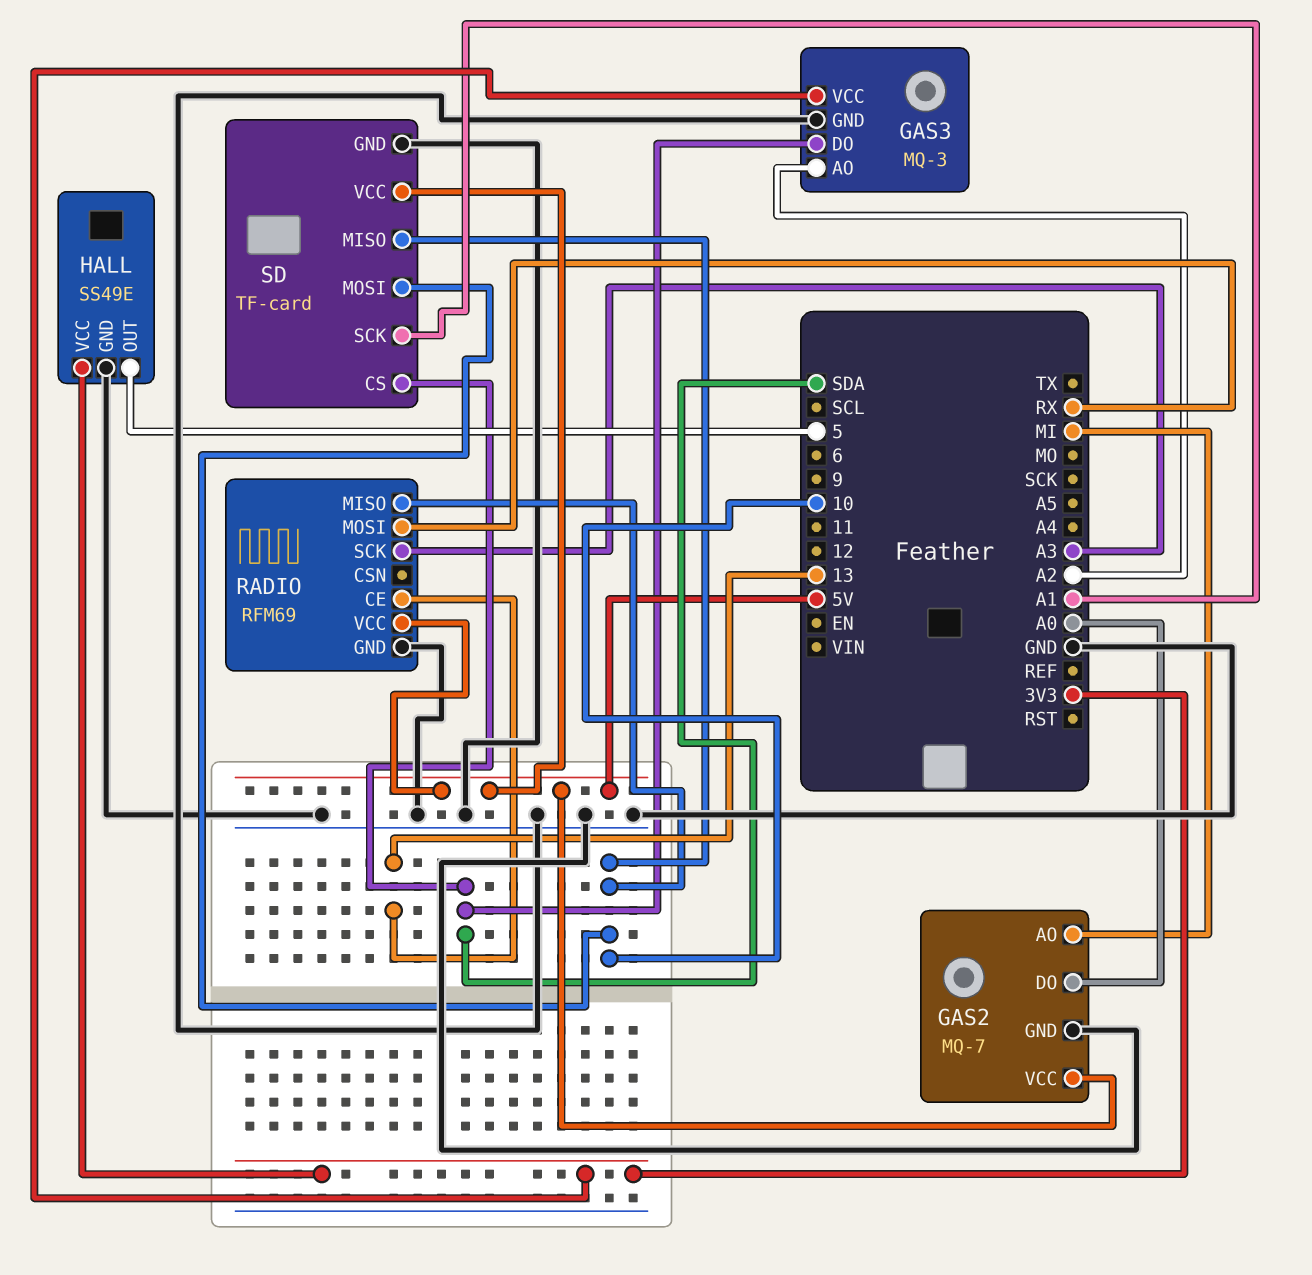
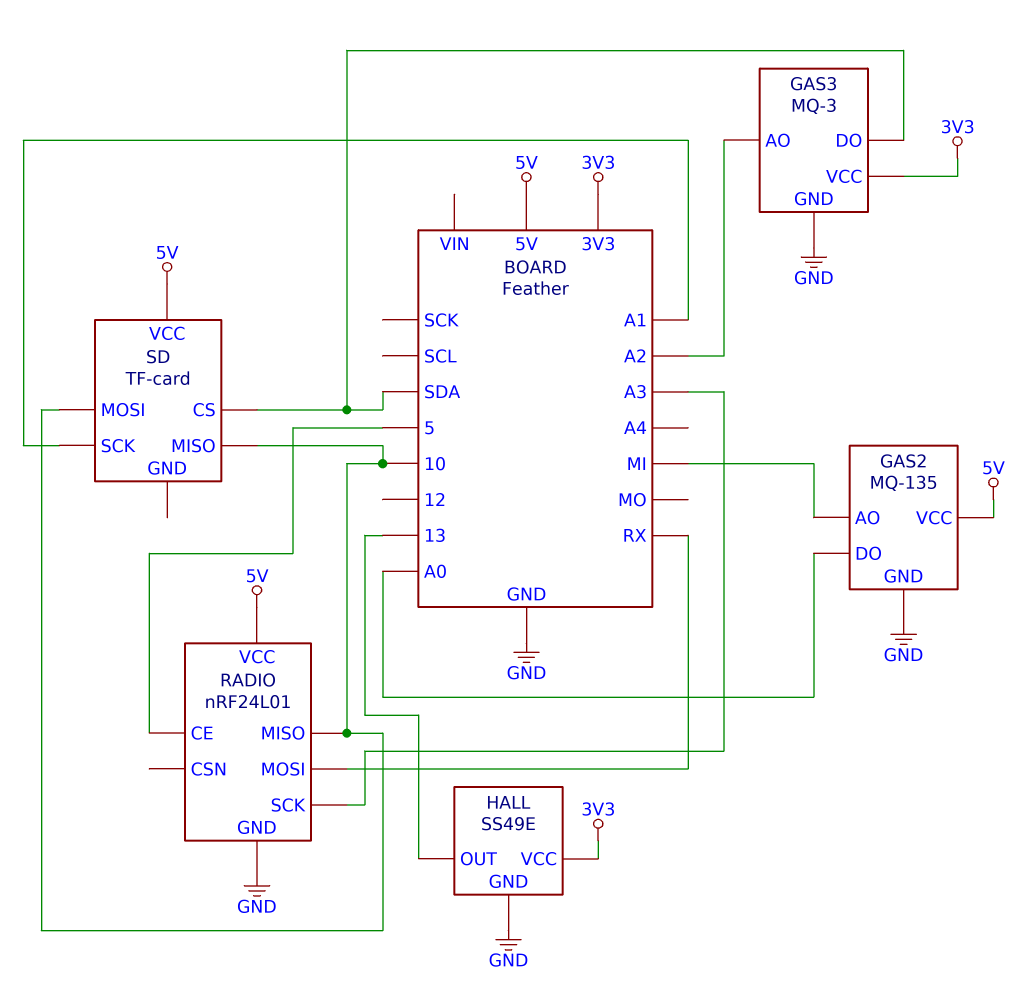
GAS2: MQ-7 -> MQ-135
HALL pin OUT: 5 -> 13
RADIO: RFM69 -> nRF24L01
RADIO pin CE: 13 -> 5
SD pin GND: GND -> none

